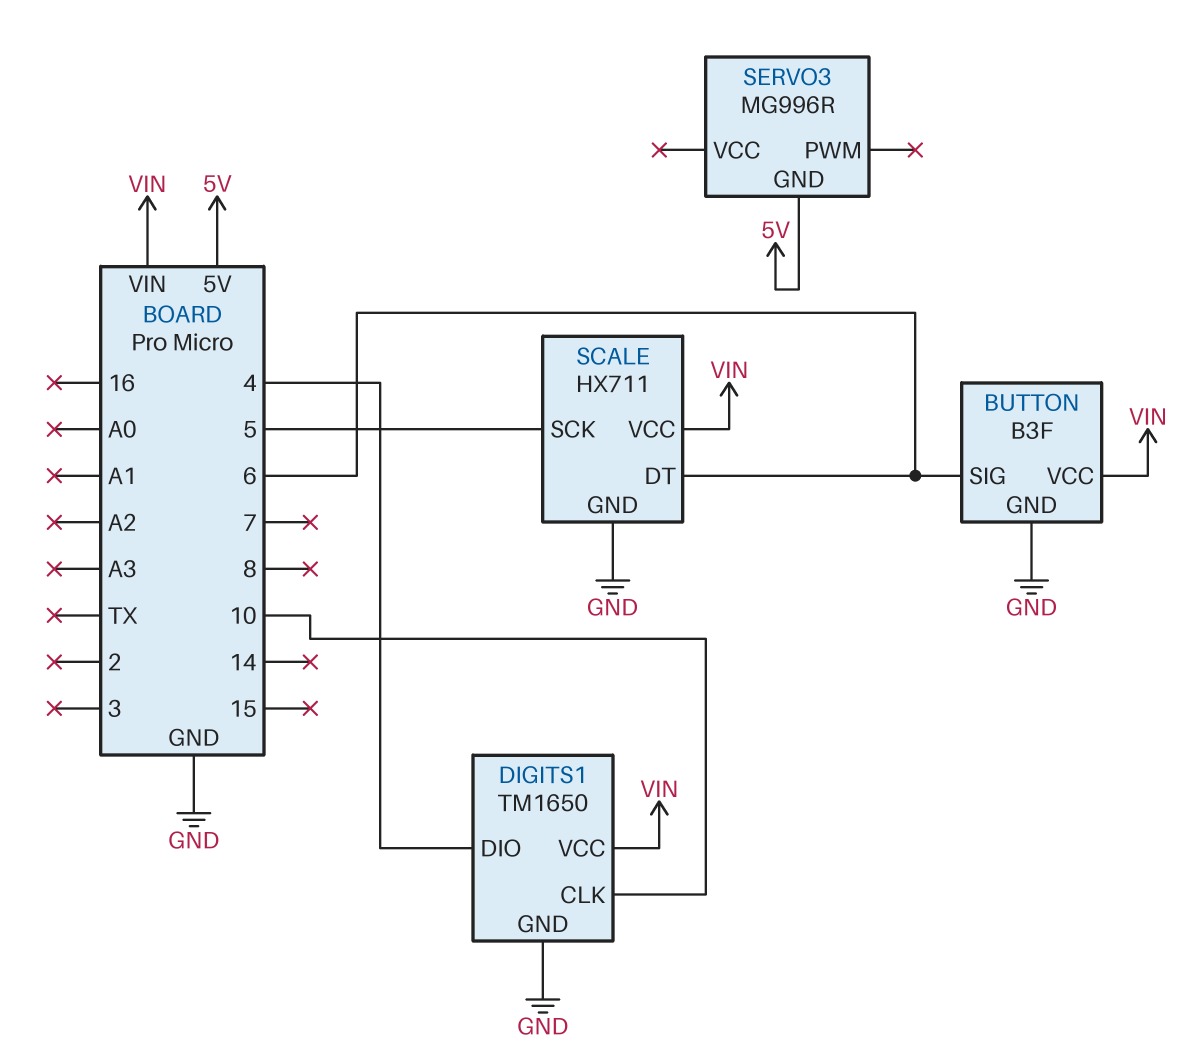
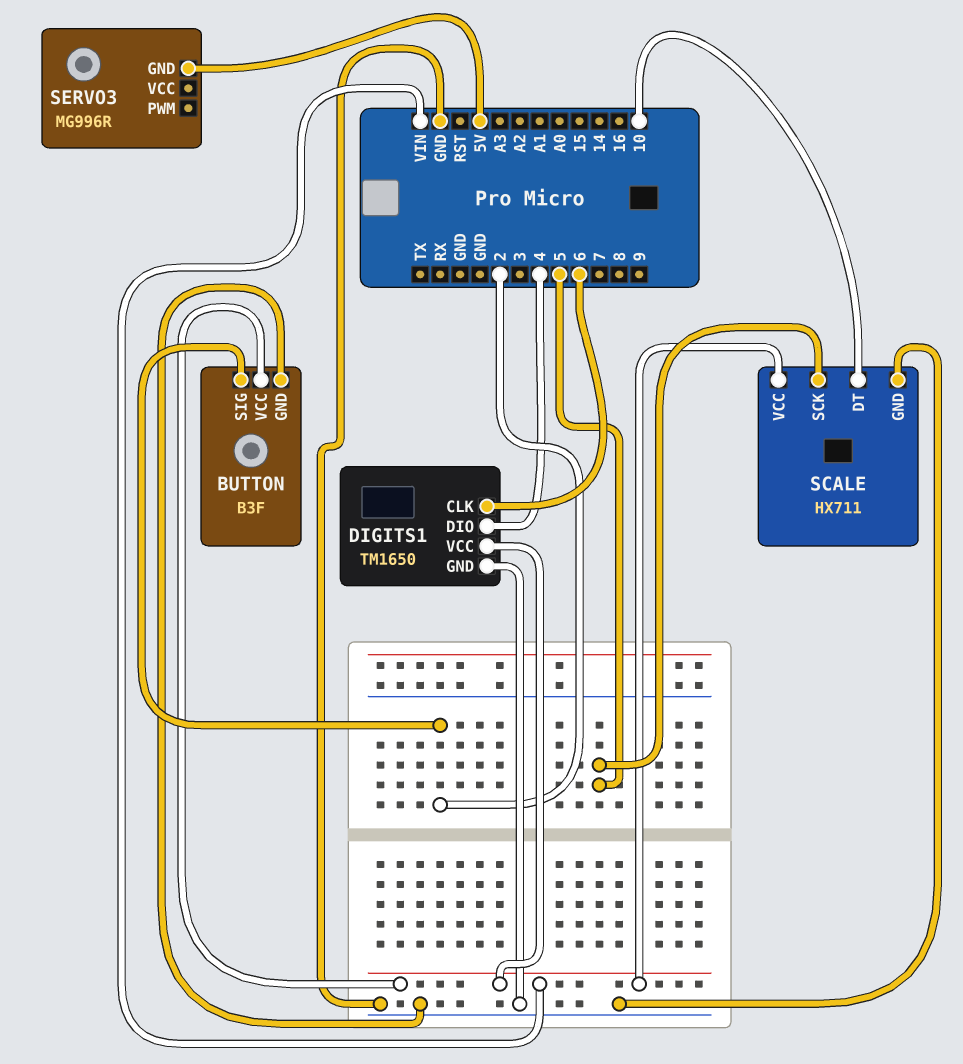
BUTTON pin SIG: 6 -> 2
DIGITS1 pin CLK: 10 -> 6
SCALE pin DT: 6 -> 10

